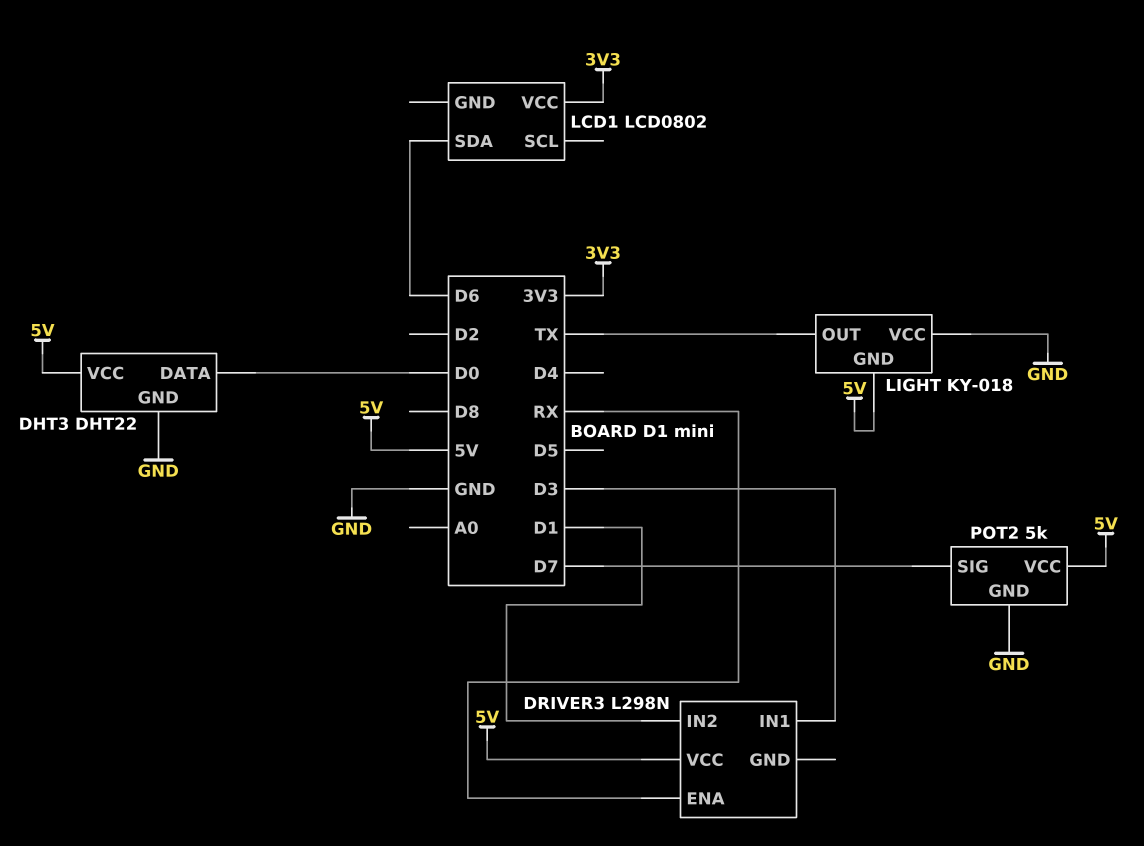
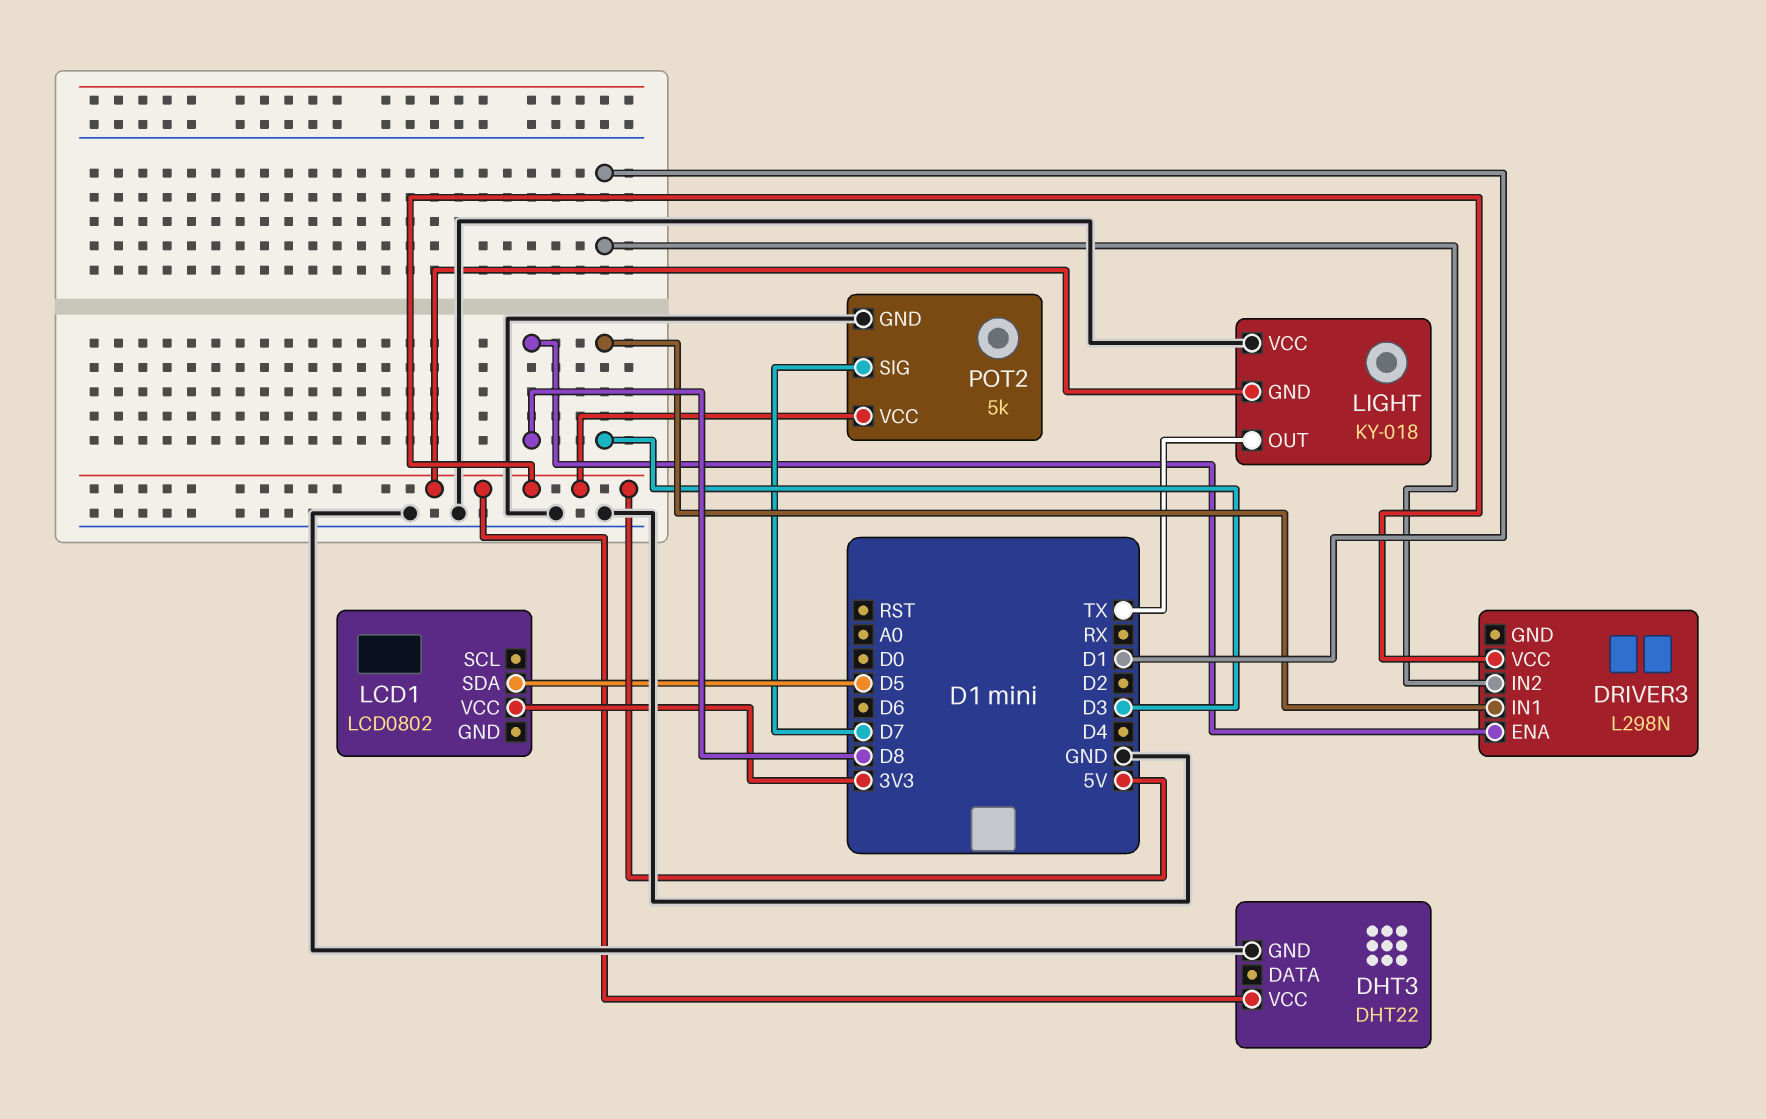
DHT3 pin DATA: D0 -> none
DRIVER3 pin ENA: RX -> D8
LCD1 pin SDA: D6 -> D5

